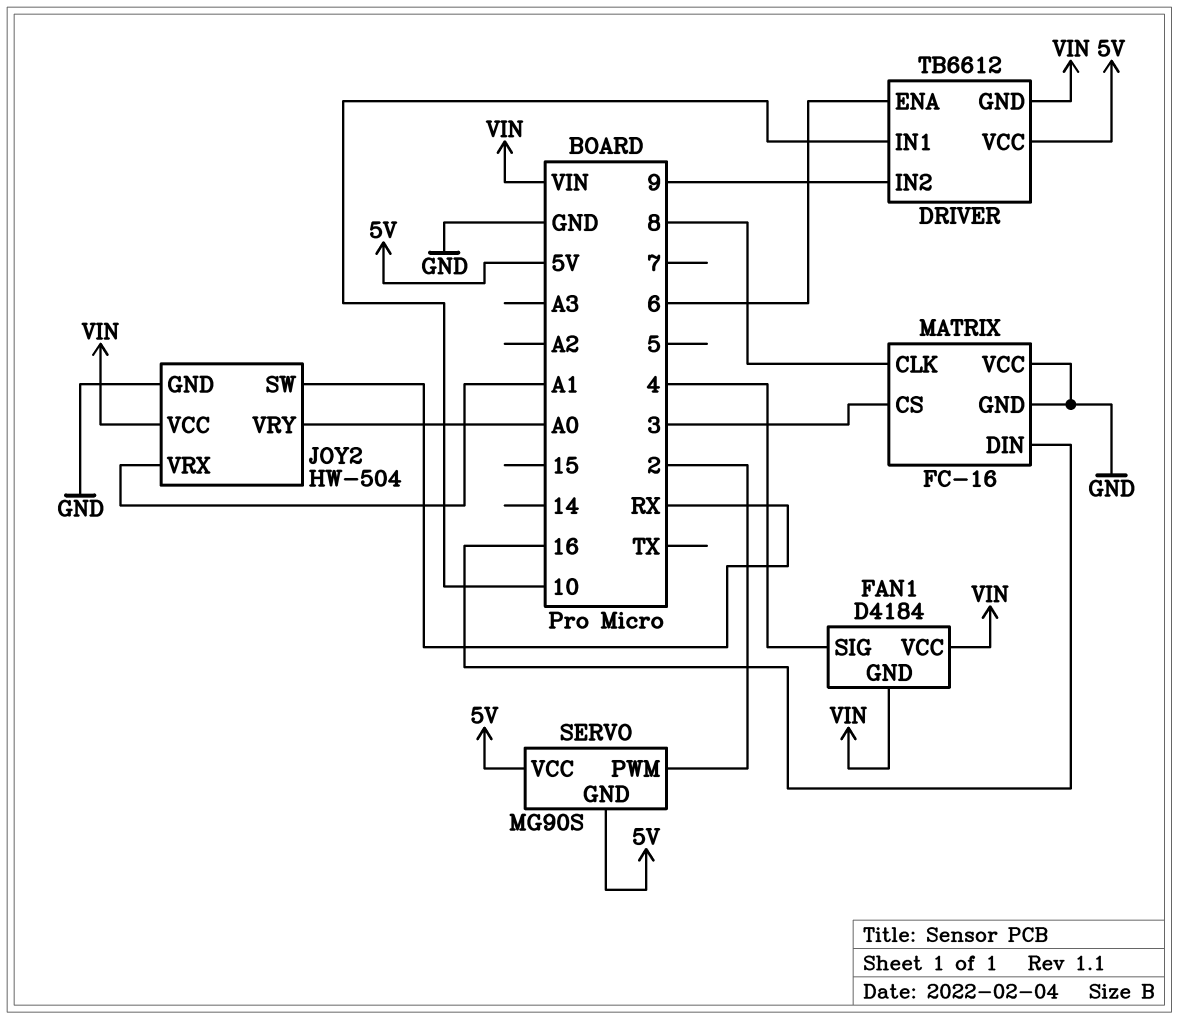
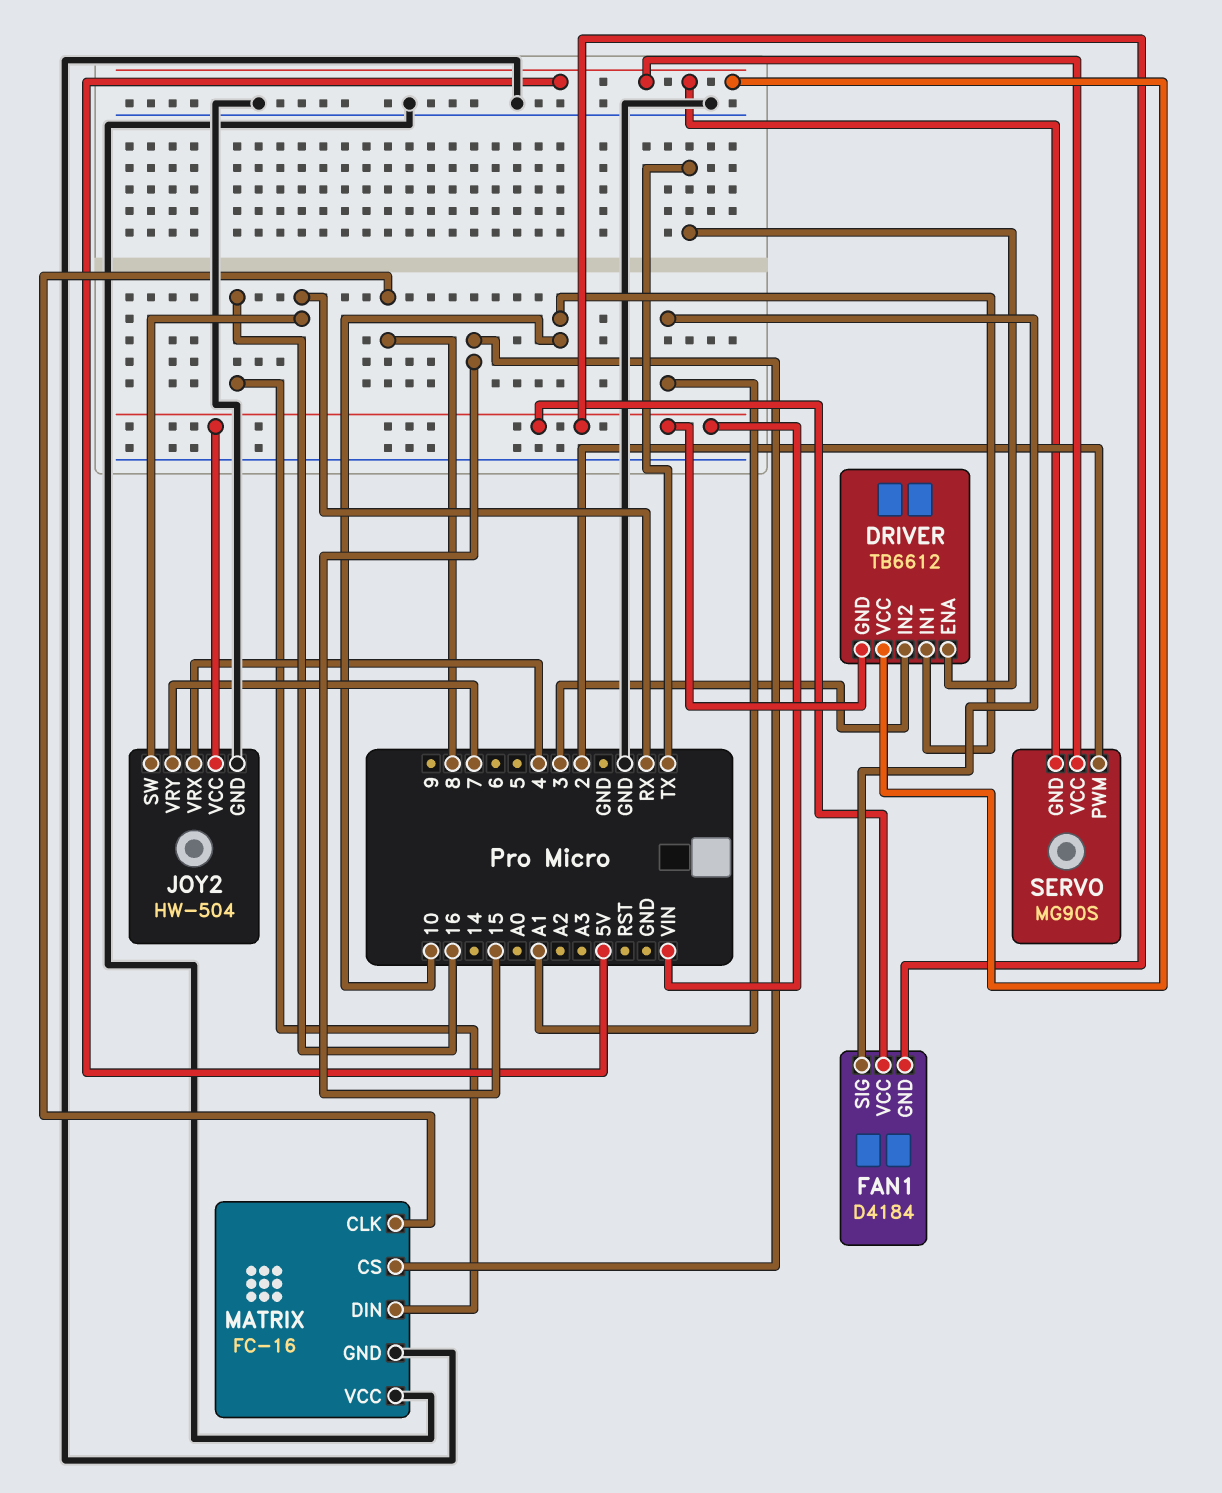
DRIVER pin ENA: 6 -> TX
DRIVER pin IN2: 9 -> 3
FAN1 pin SIG: 4 -> A1
JOY2 pin VRX: A1 -> 4
JOY2 pin VRY: A0 -> 7
MATRIX pin CS: 3 -> 15

